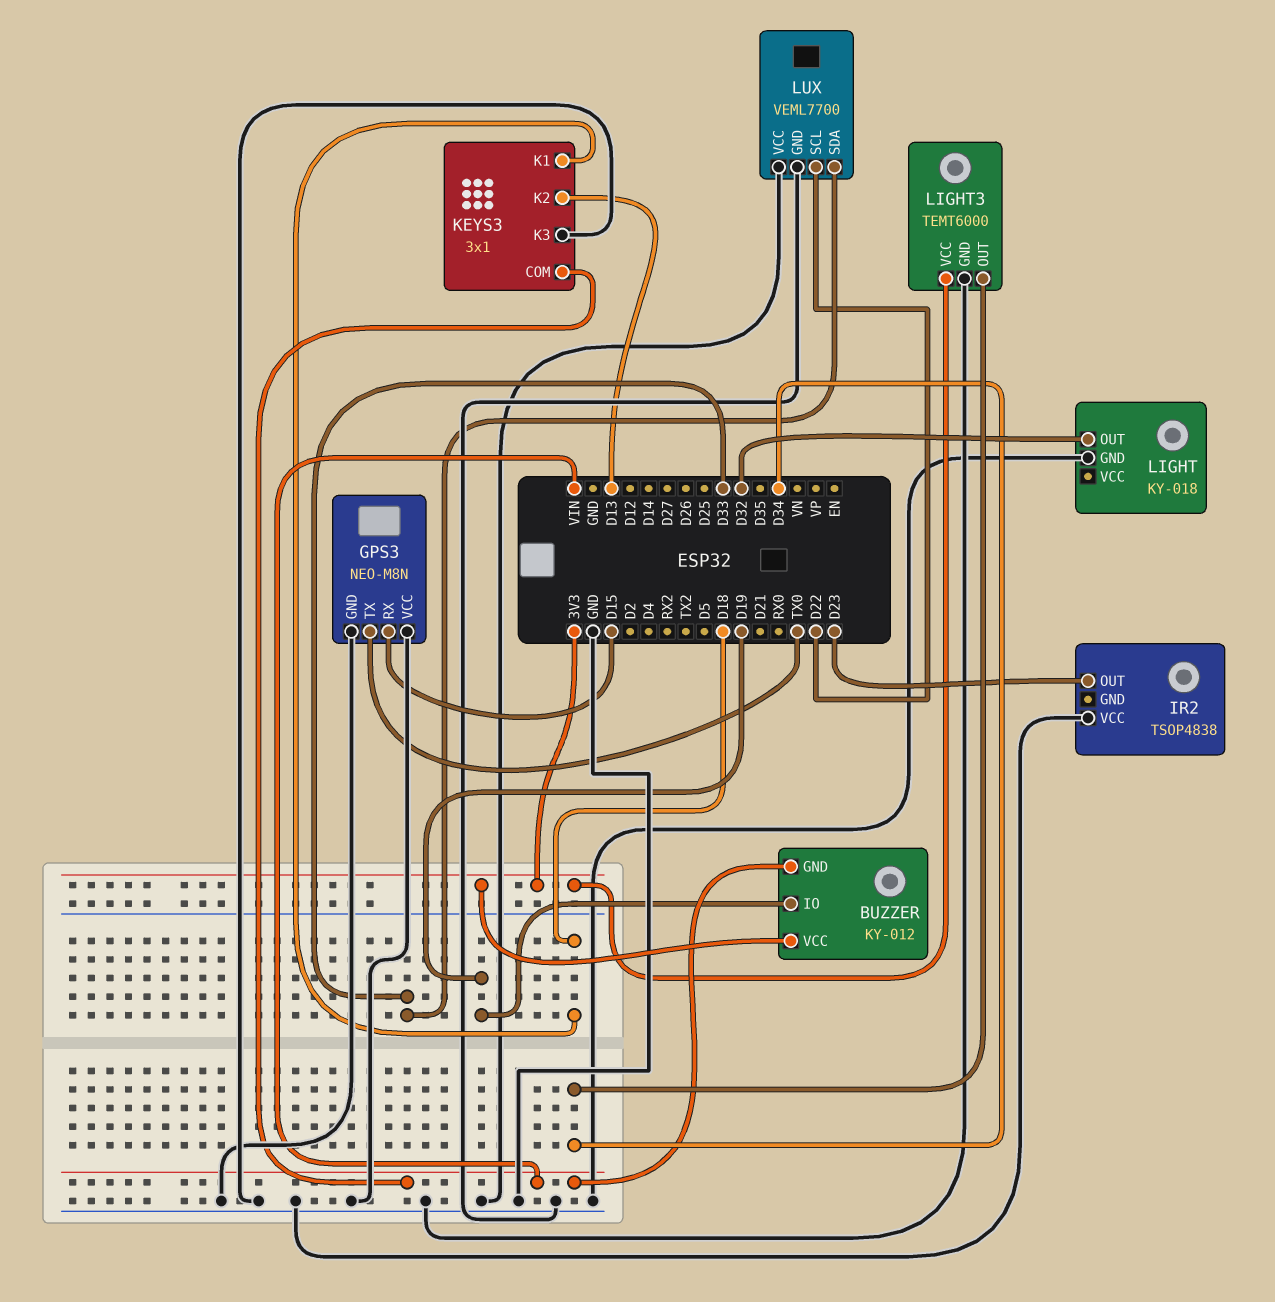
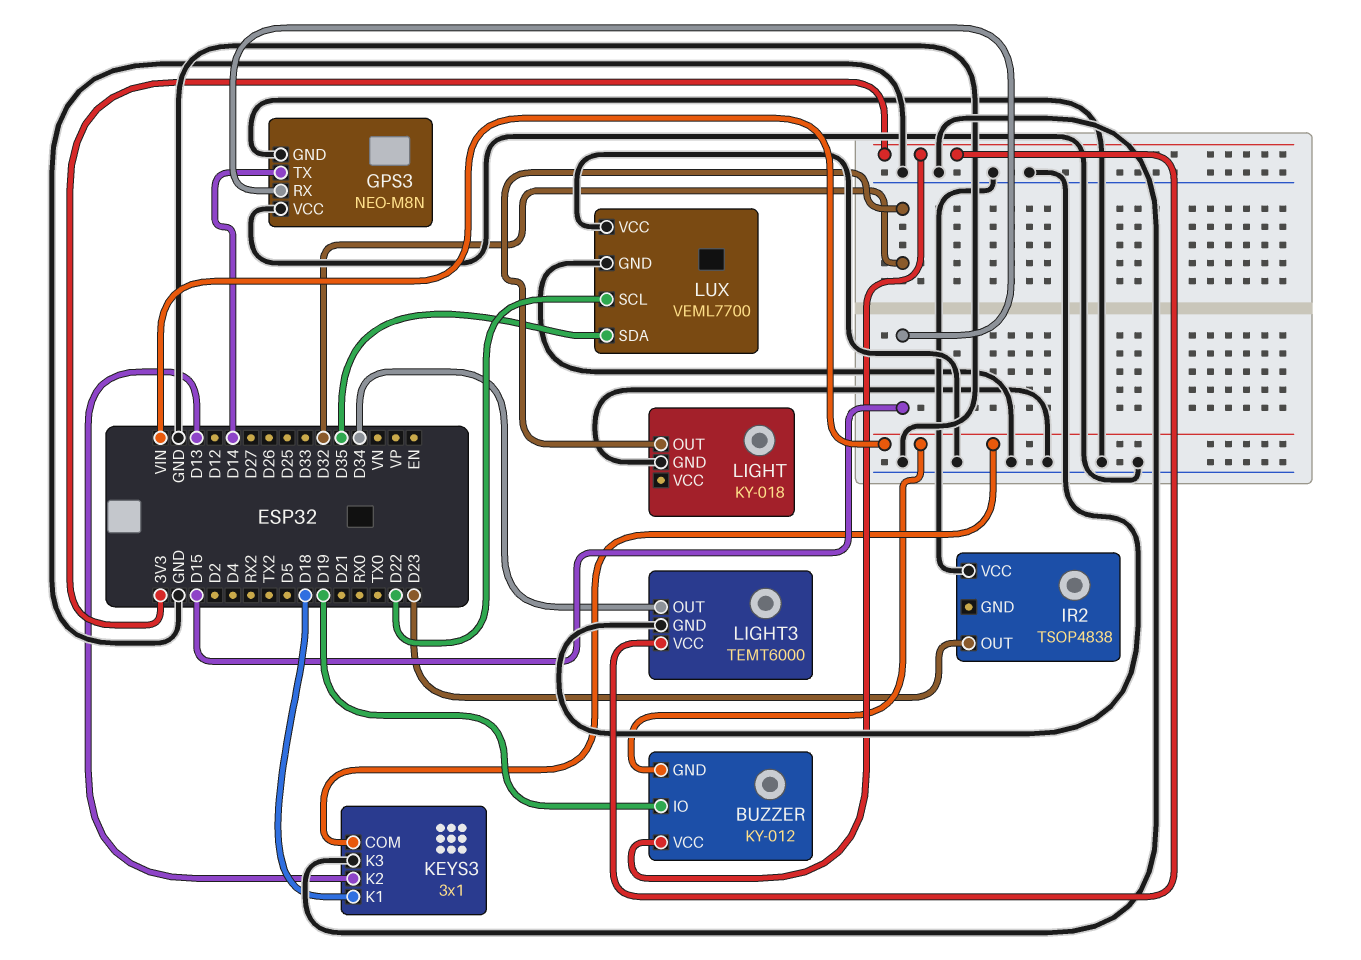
GPS3 pin TX: TX0 -> D14
LUX pin SDA: D33 -> D35

